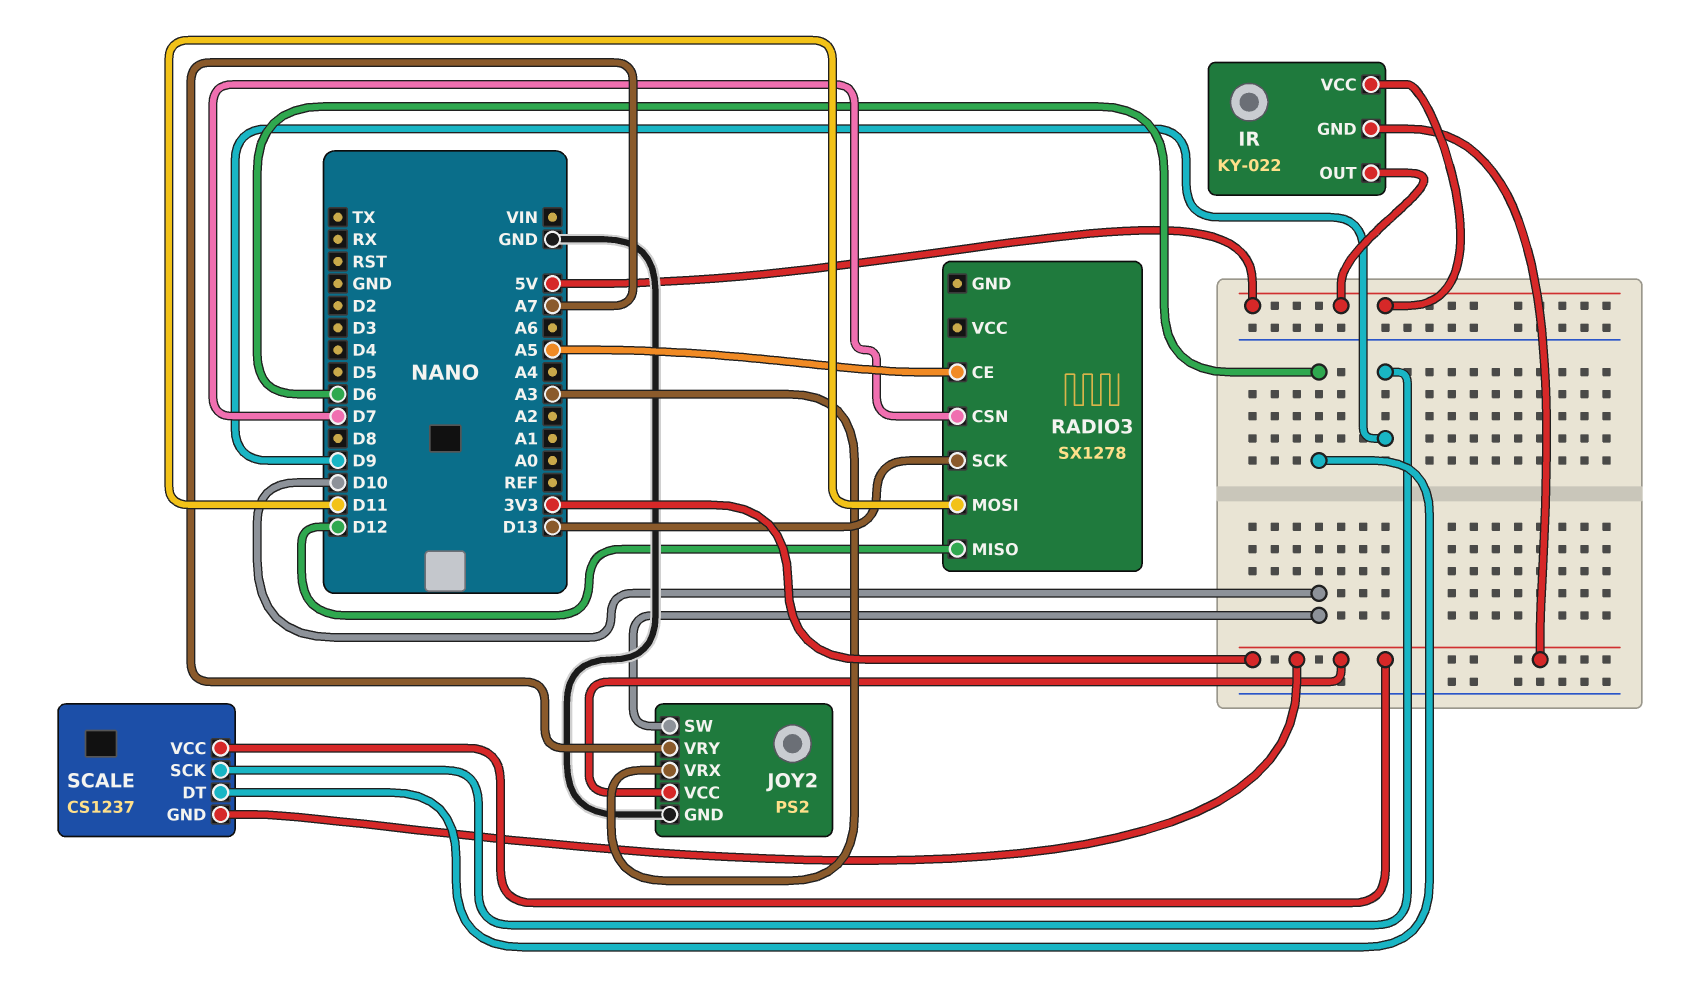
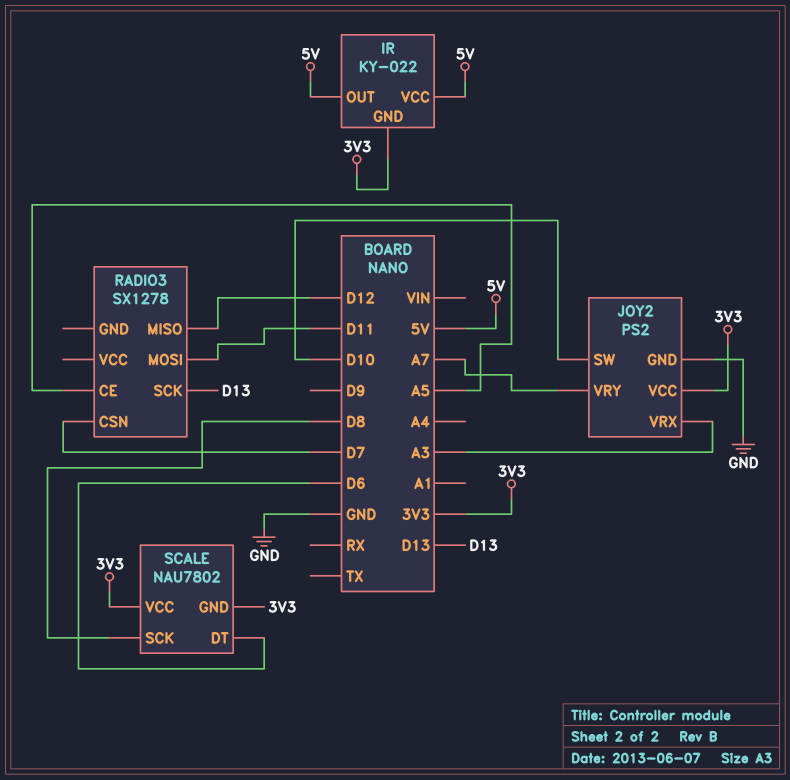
SCALE: CS1237 -> NAU7802
SCALE pin SCK: D9 -> D8

